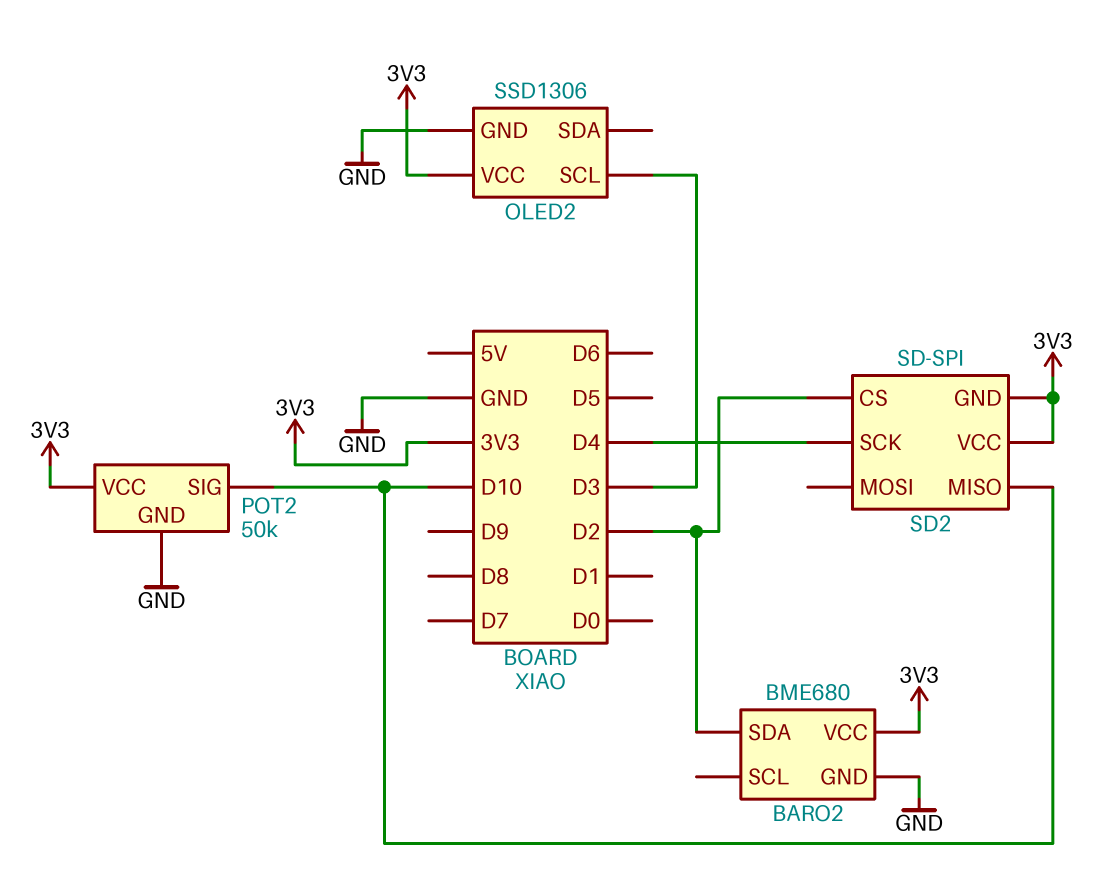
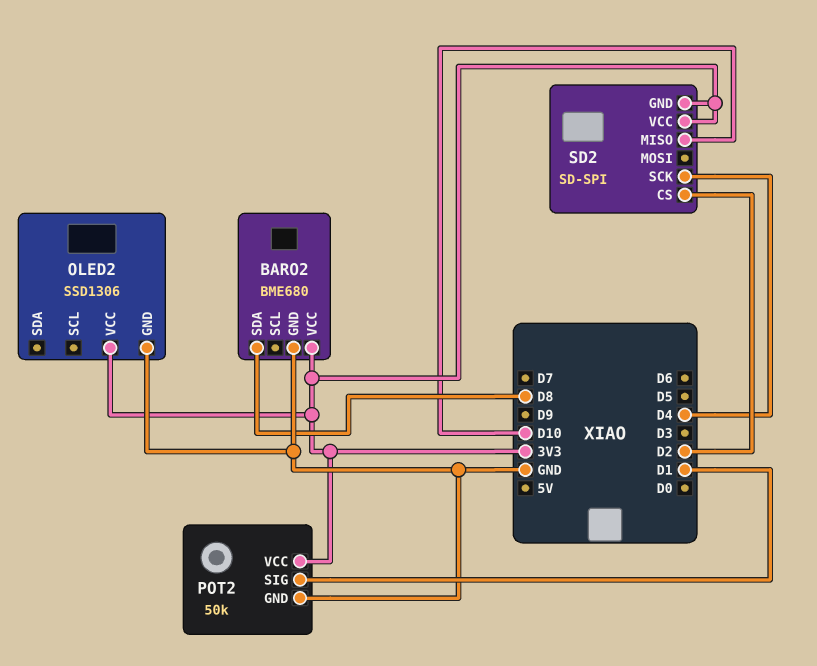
BARO2 pin SDA: D2 -> D8
OLED2 pin SCL: D3 -> none
POT2 pin SIG: D10 -> D1

